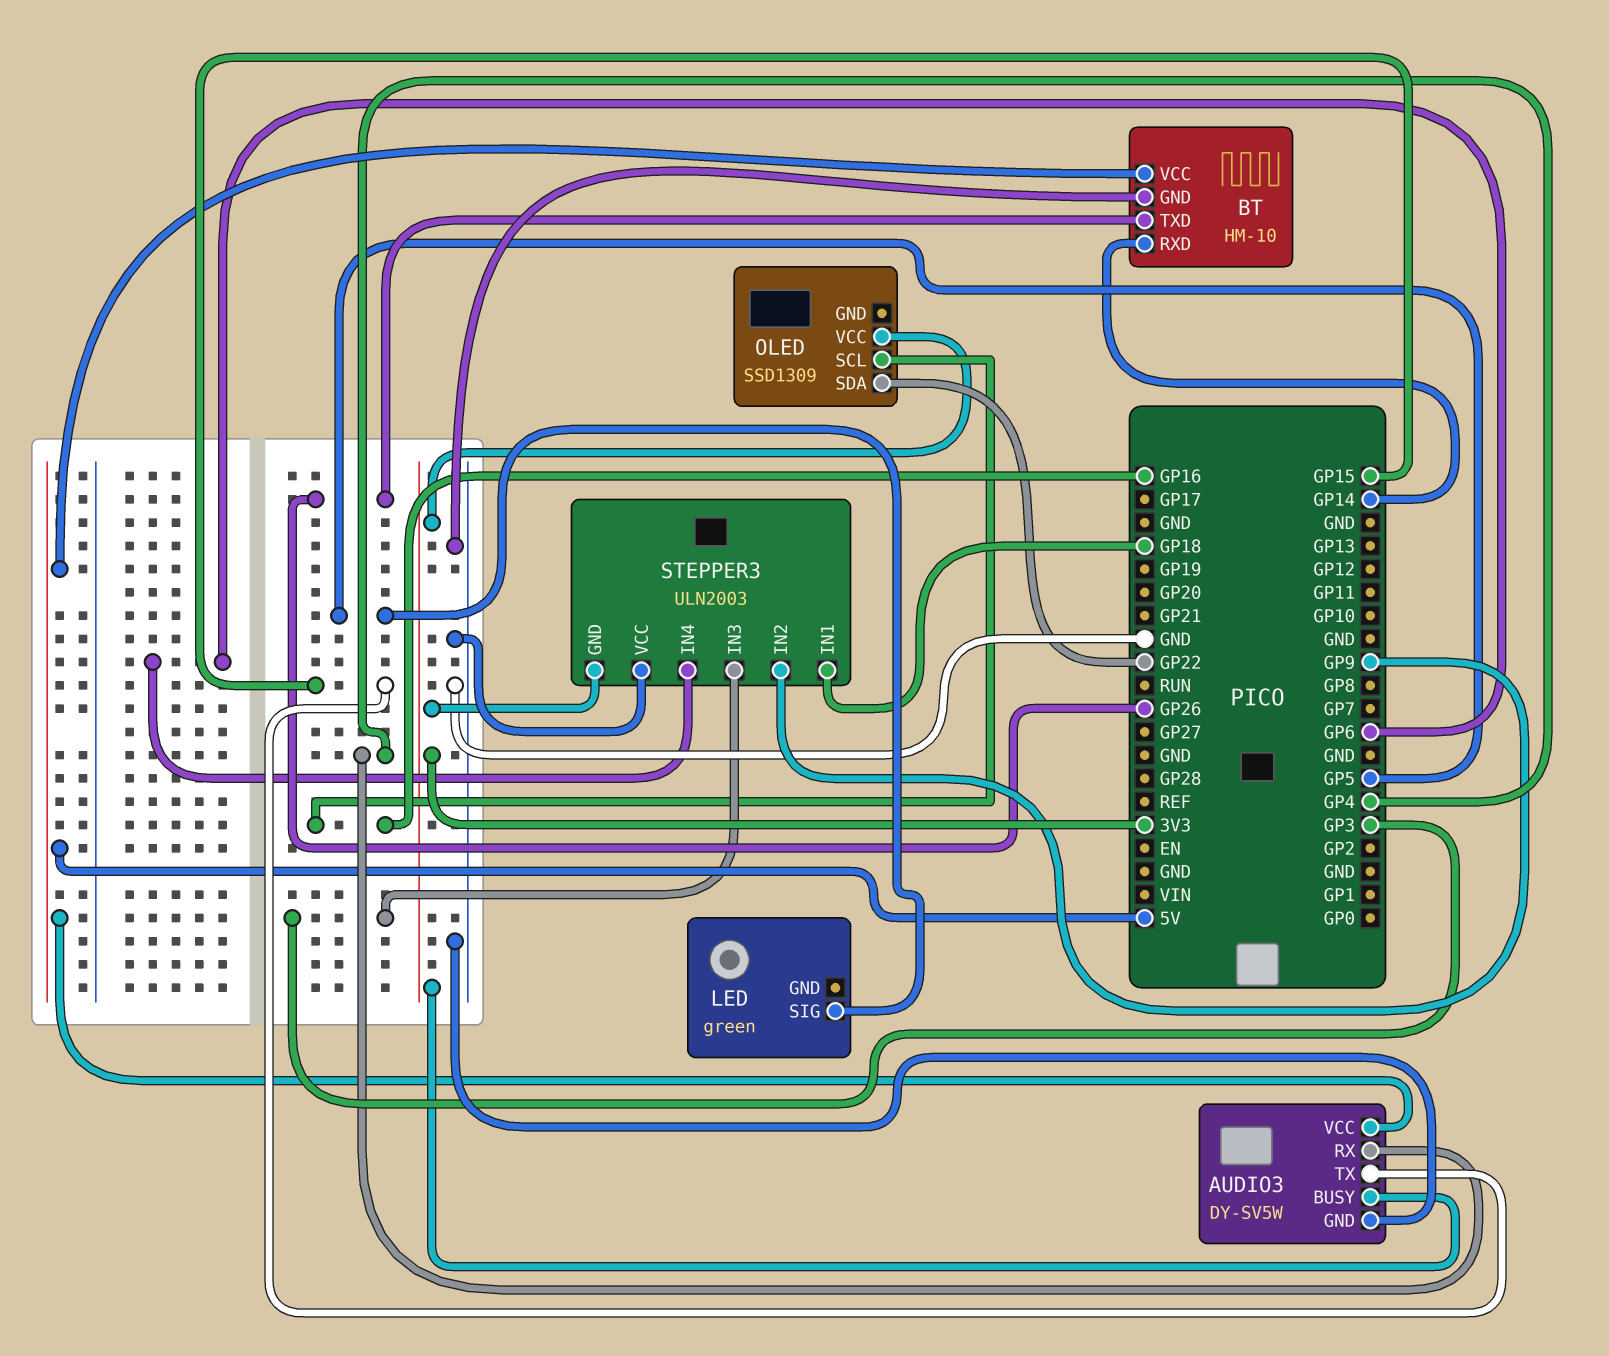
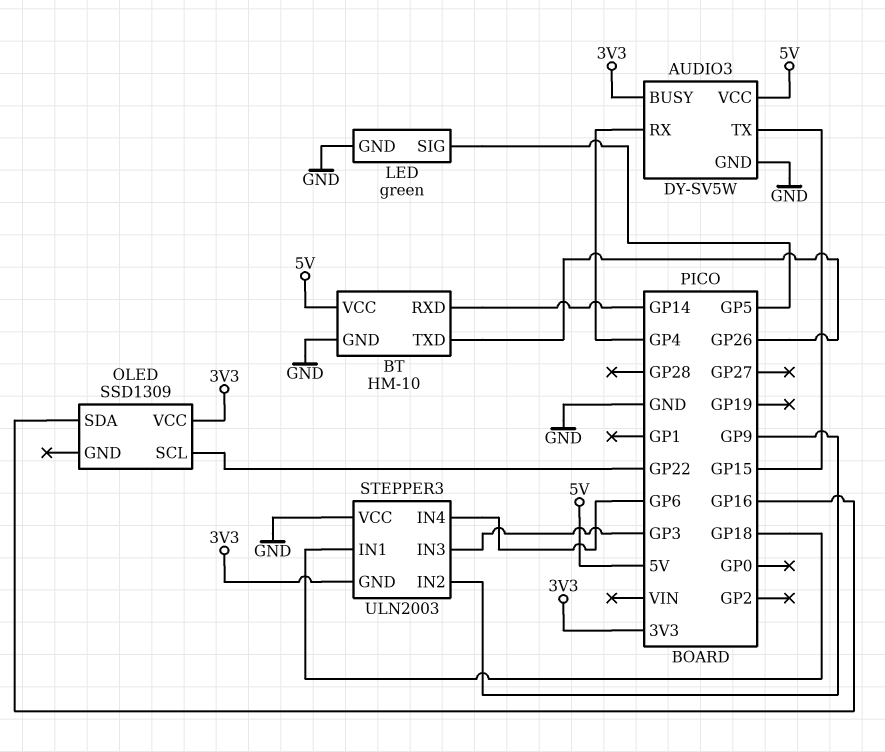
LED pin GND: none -> GND
OLED pin SCL: GP16 -> GP22
OLED pin SDA: GP22 -> GP16

